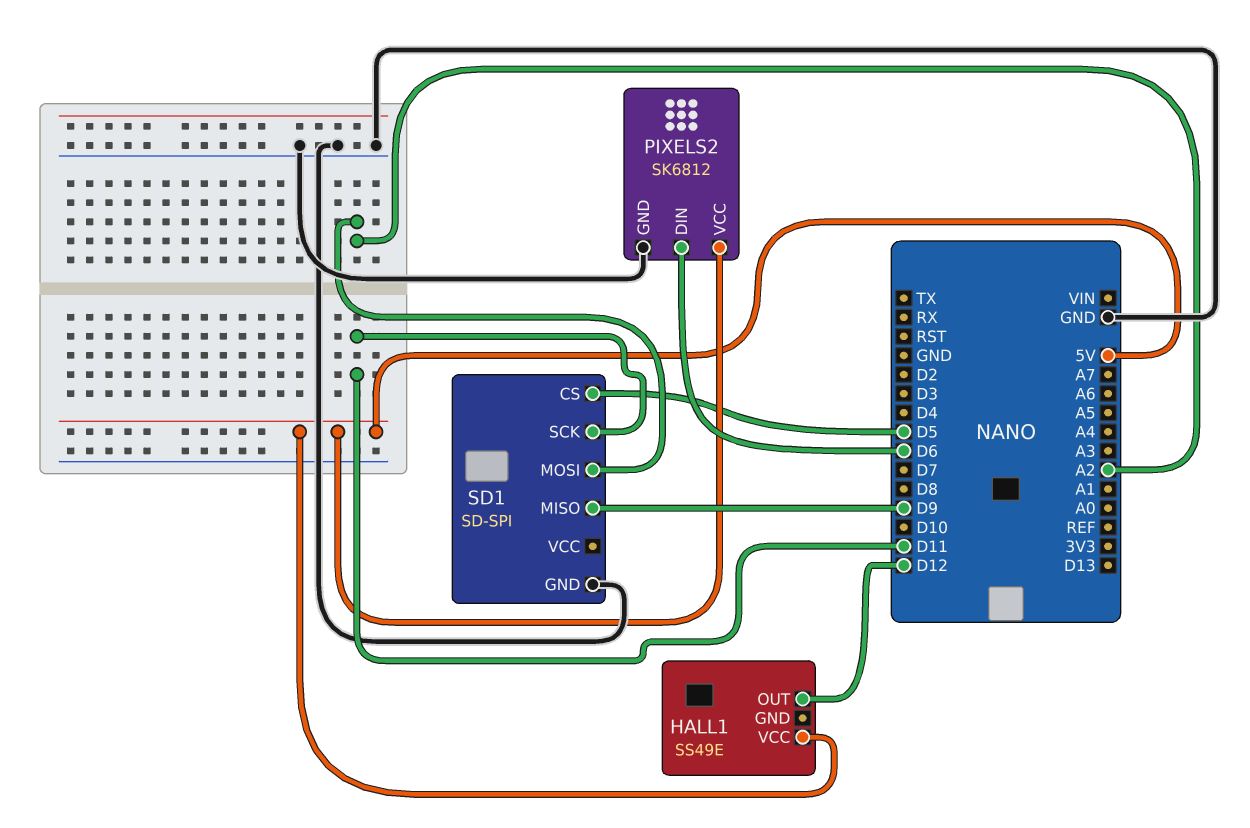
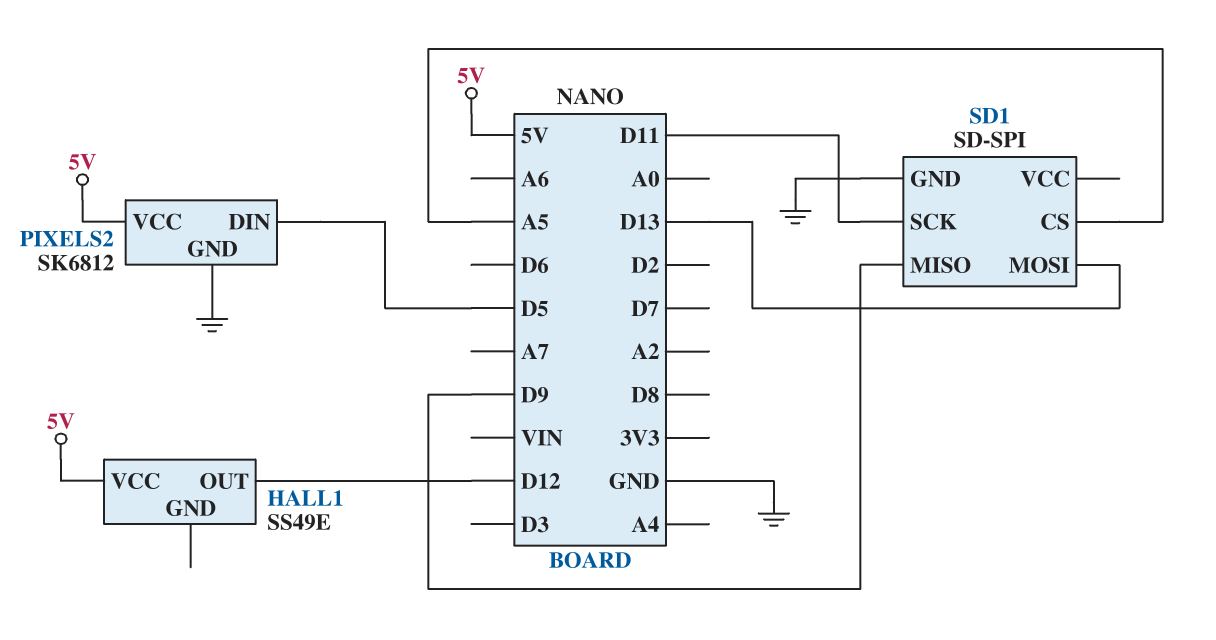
PIXELS2 pin DIN: D6 -> D5
SD1 pin CS: D5 -> A5
SD1 pin MOSI: A2 -> D13

